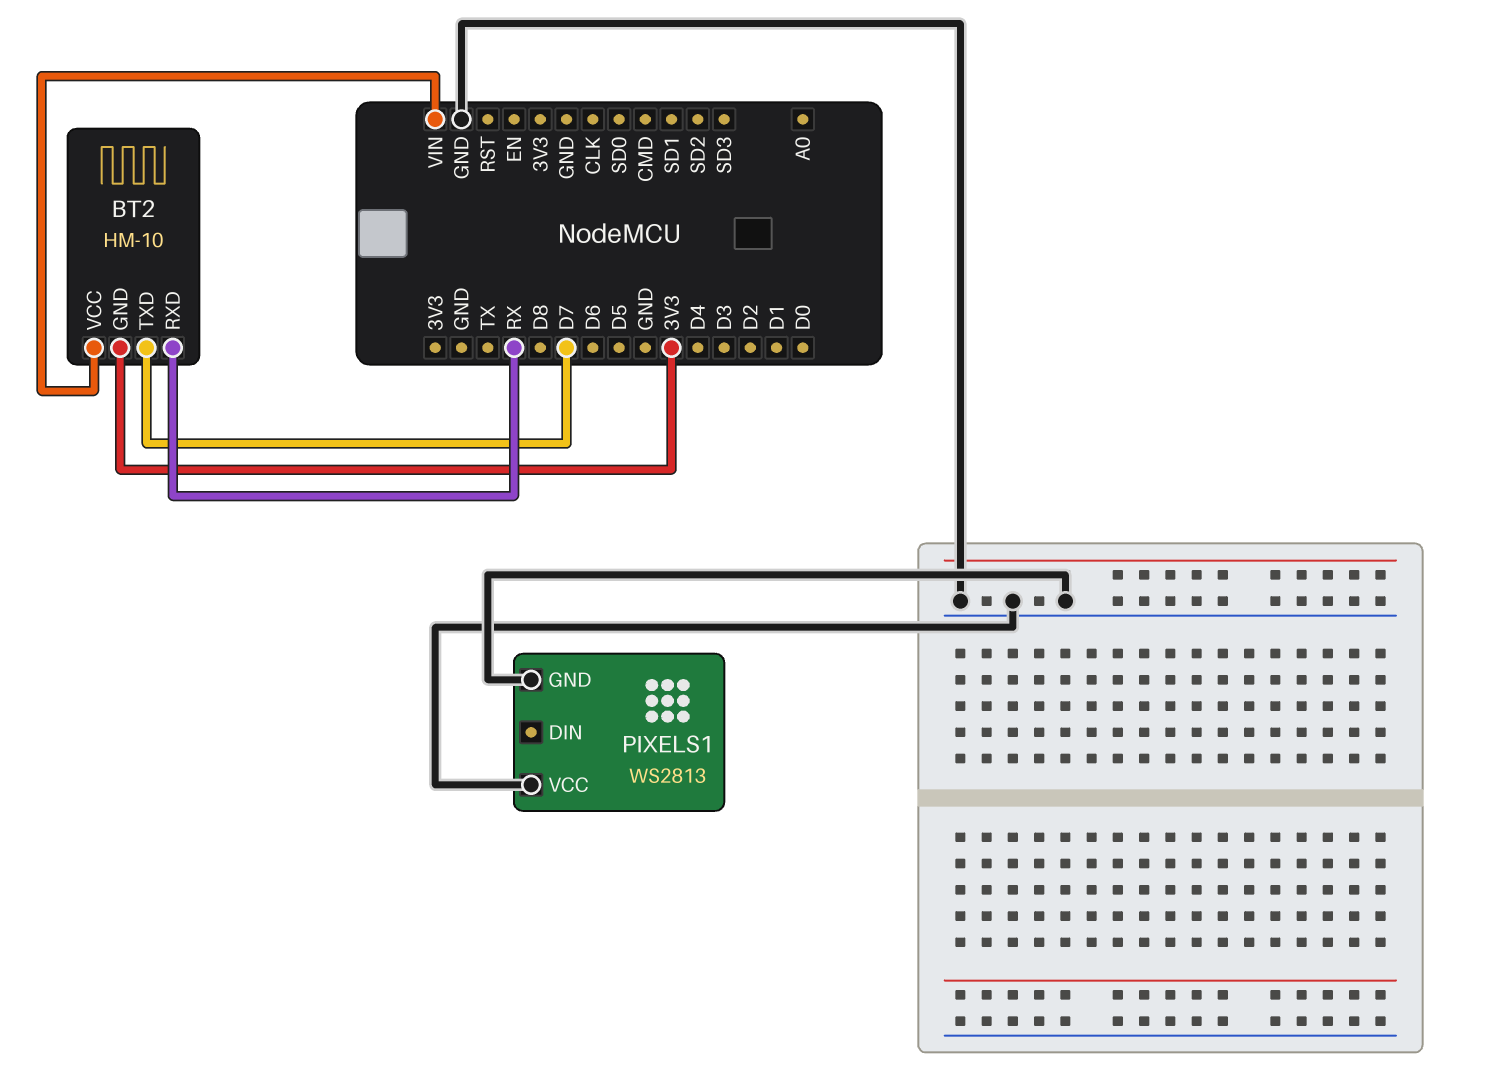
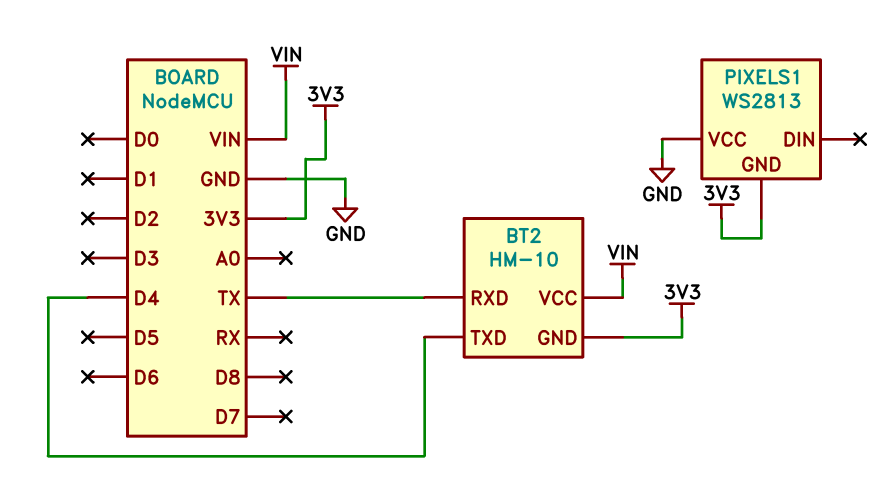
BT2 pin RXD: RX -> TX
BT2 pin TXD: D7 -> D4
PIXELS1 pin GND: GND -> 3V3

